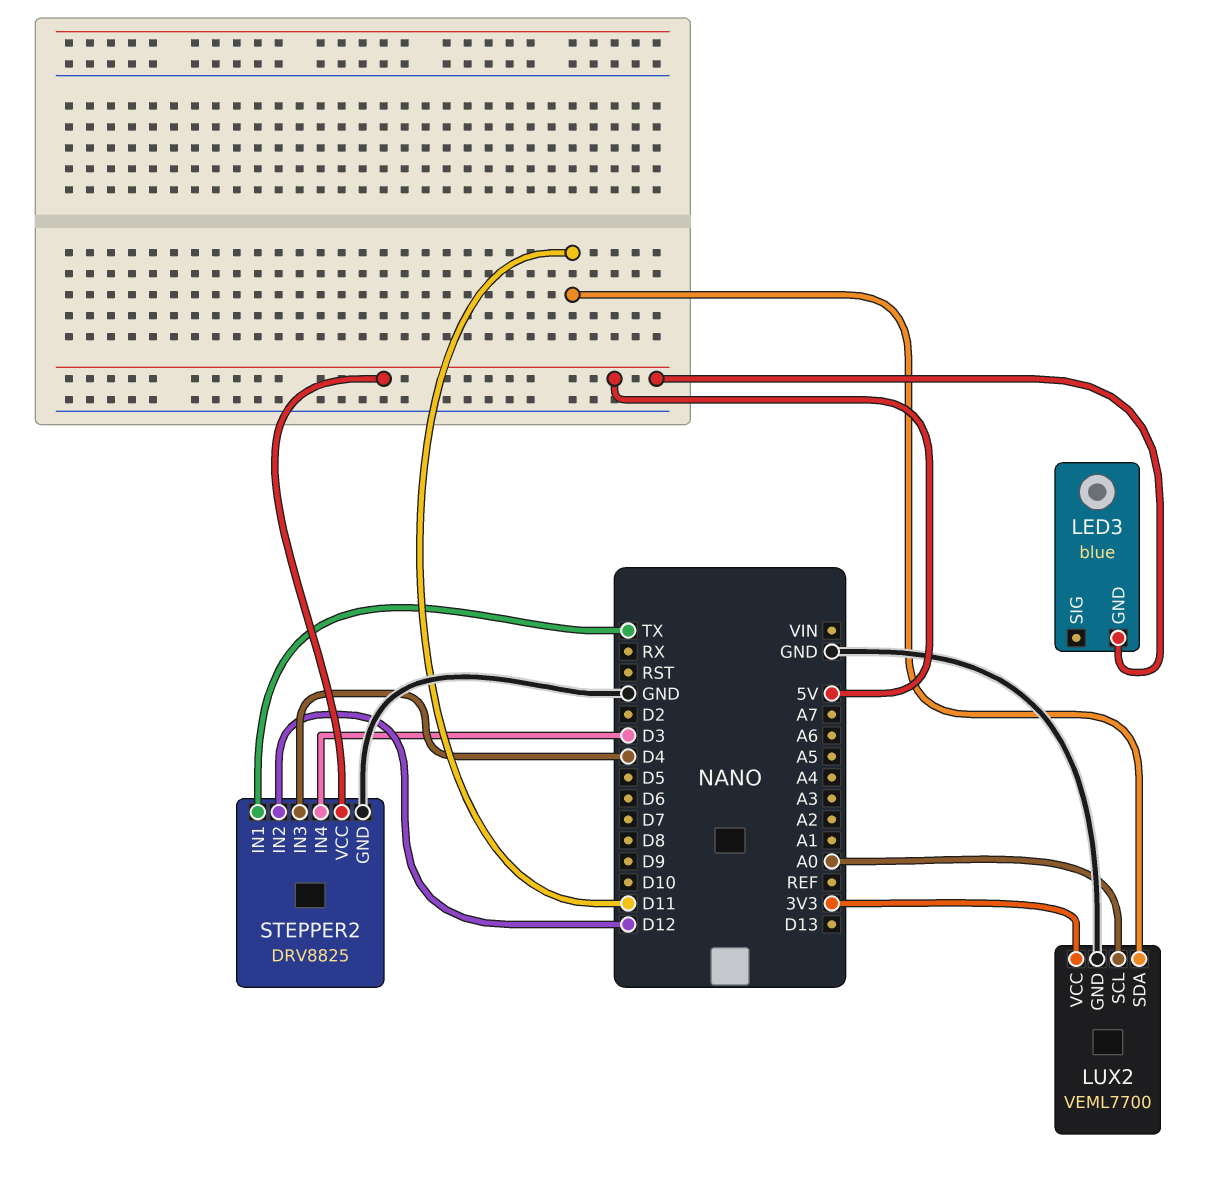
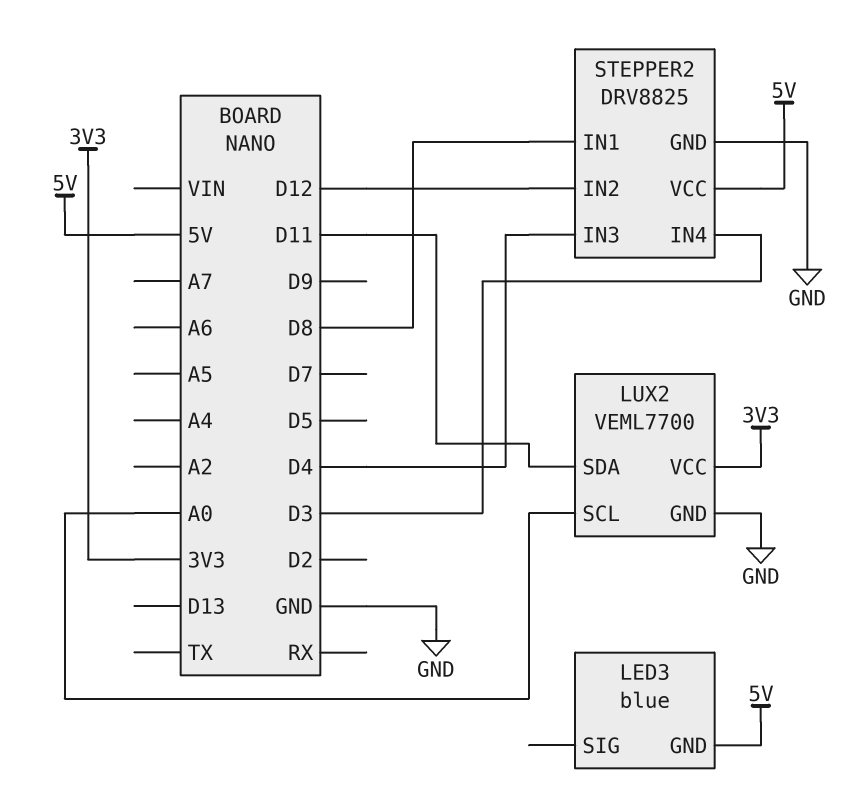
STEPPER2 pin IN1: TX -> D8

